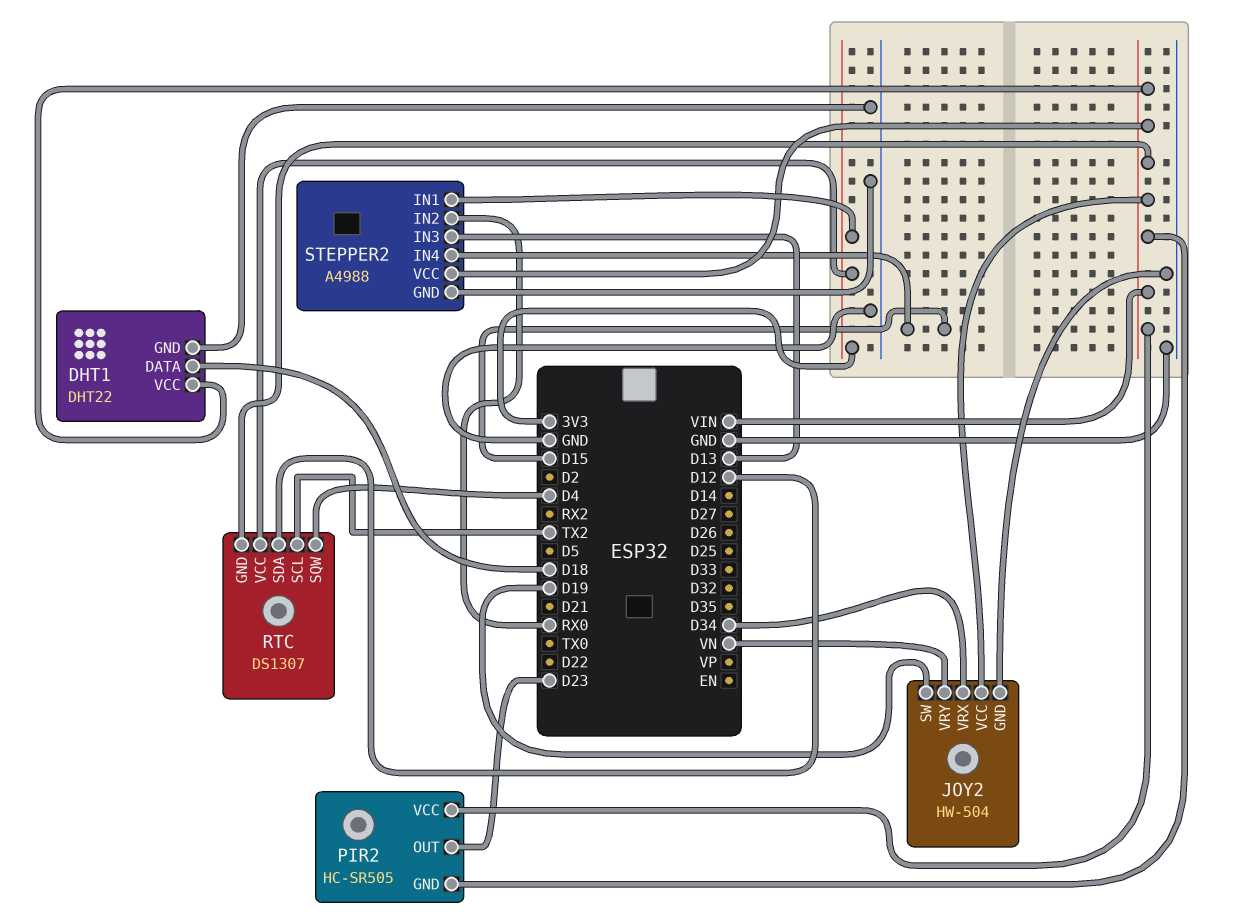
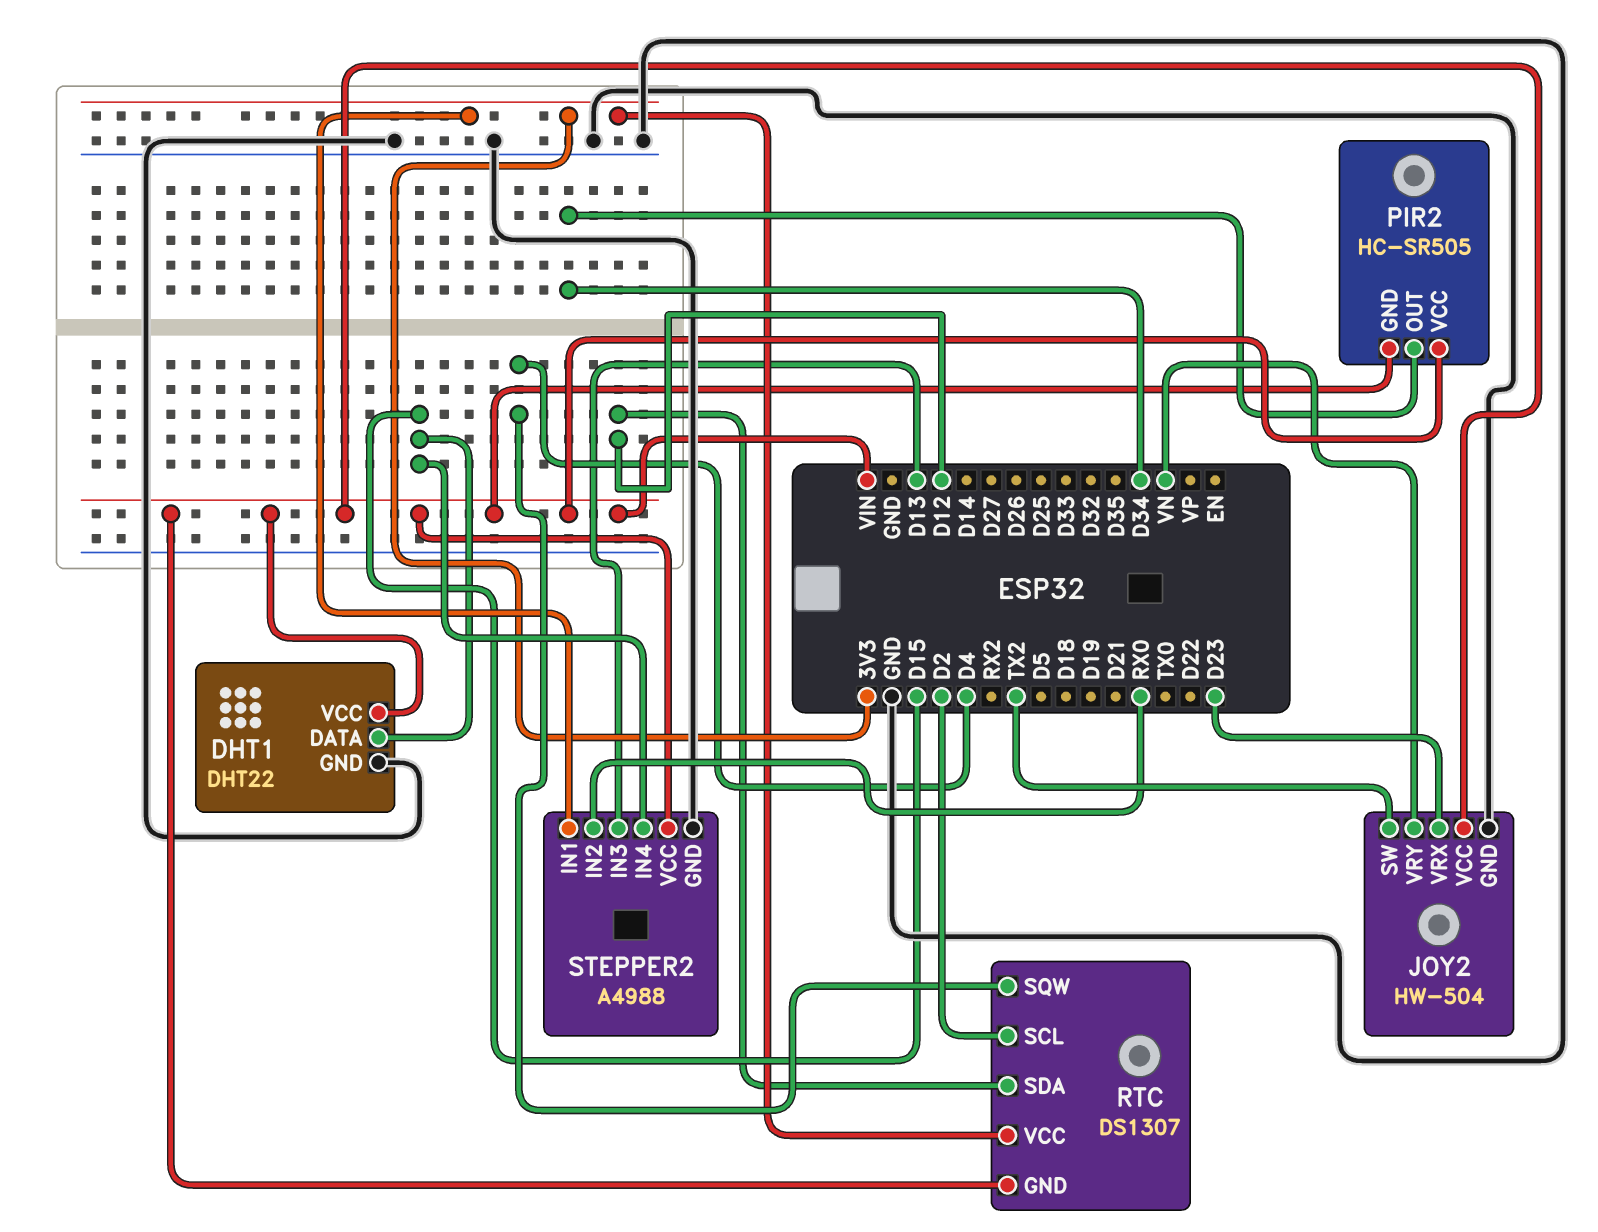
DHT1 pin DATA: D18 -> D15
JOY2 pin SW: D19 -> TX2
JOY2 pin VRX: D34 -> D23
PIR2 pin OUT: D23 -> D34
RTC pin SCL: TX2 -> D2

